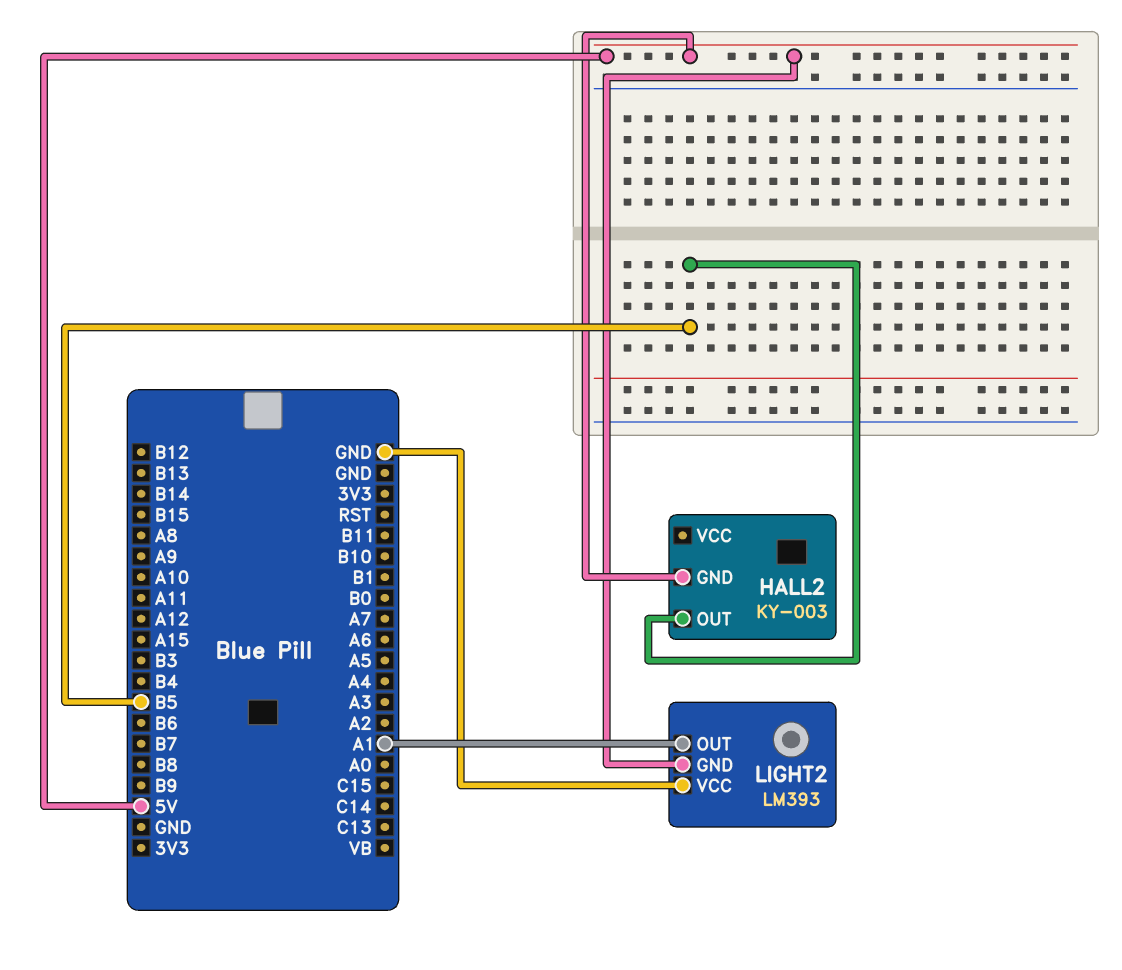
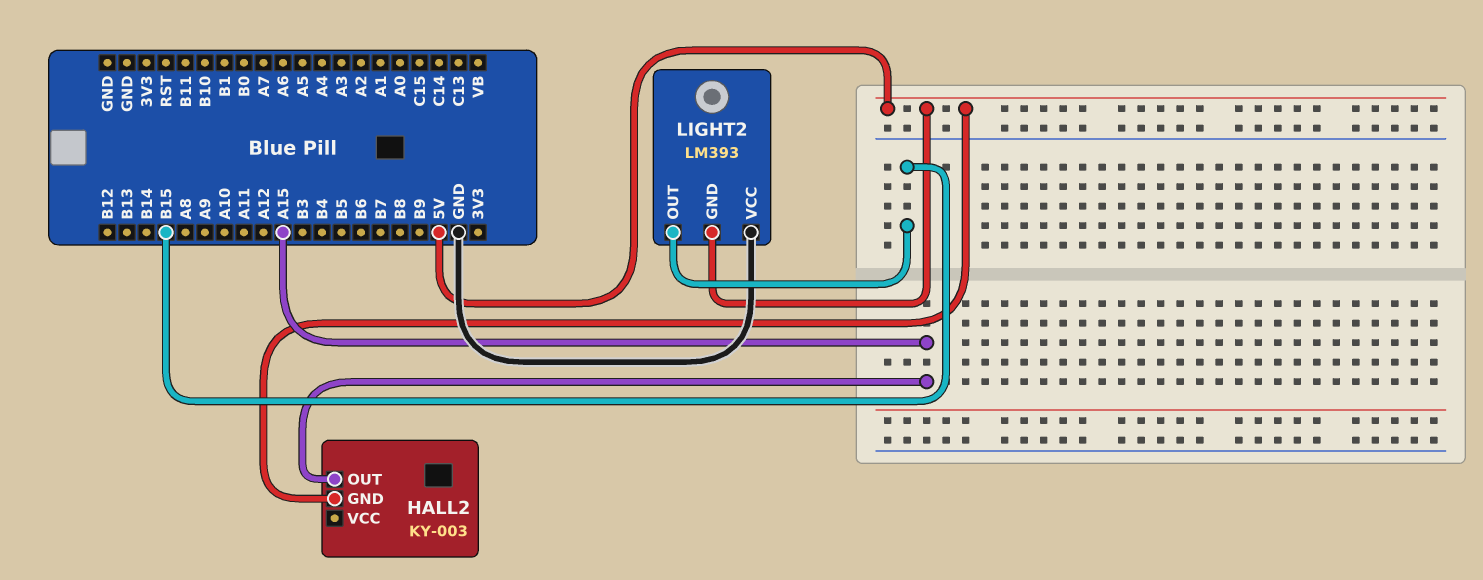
HALL2 pin OUT: B5 -> A15
LIGHT2 pin OUT: A1 -> B15

